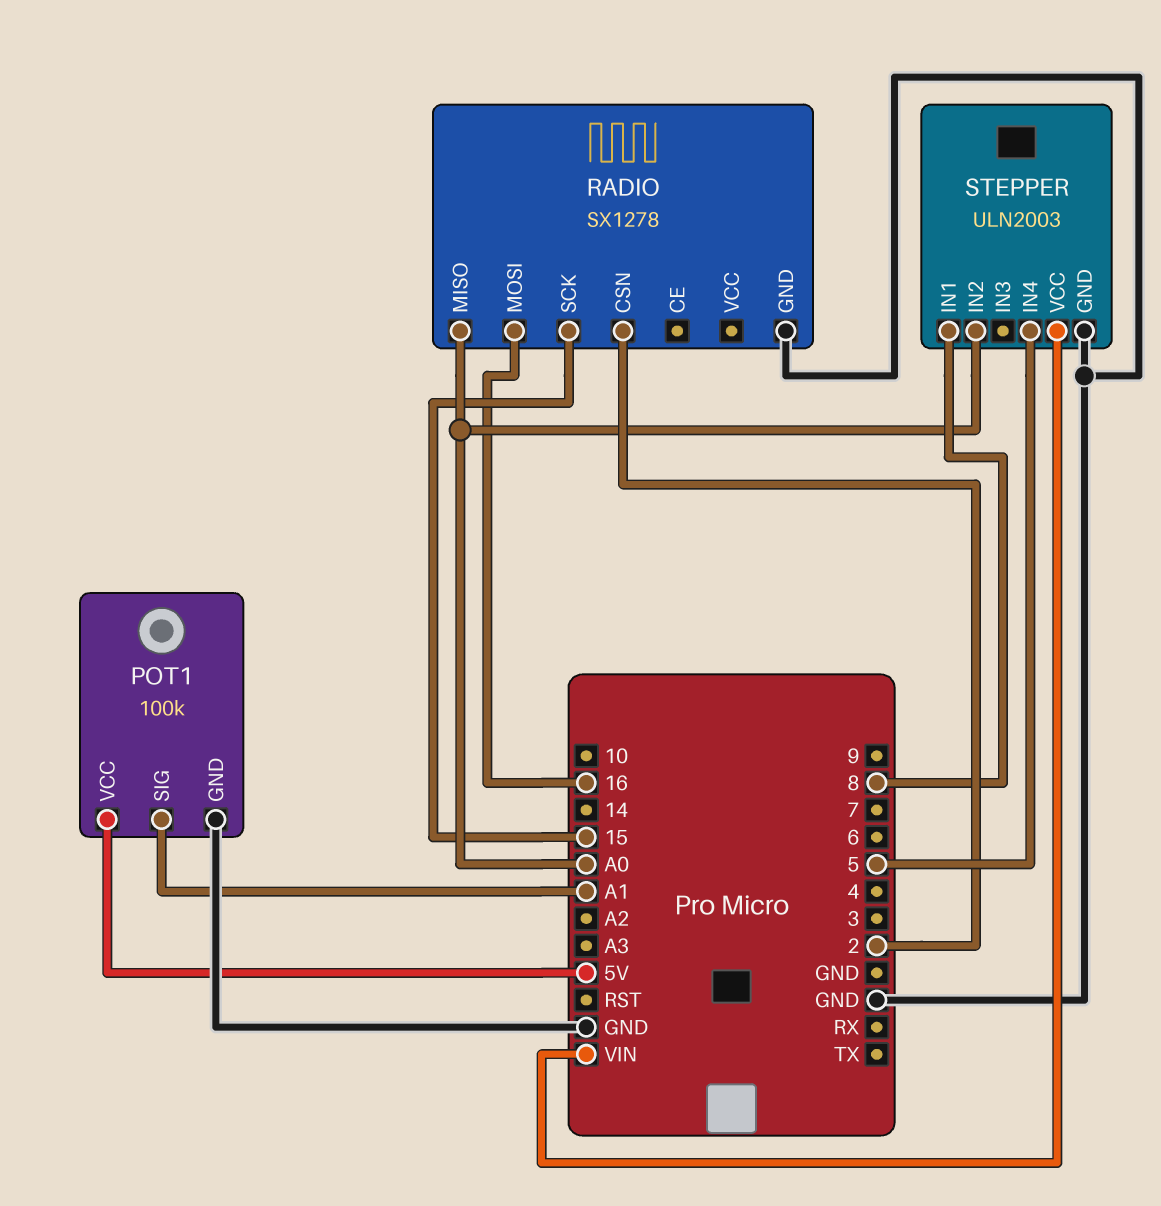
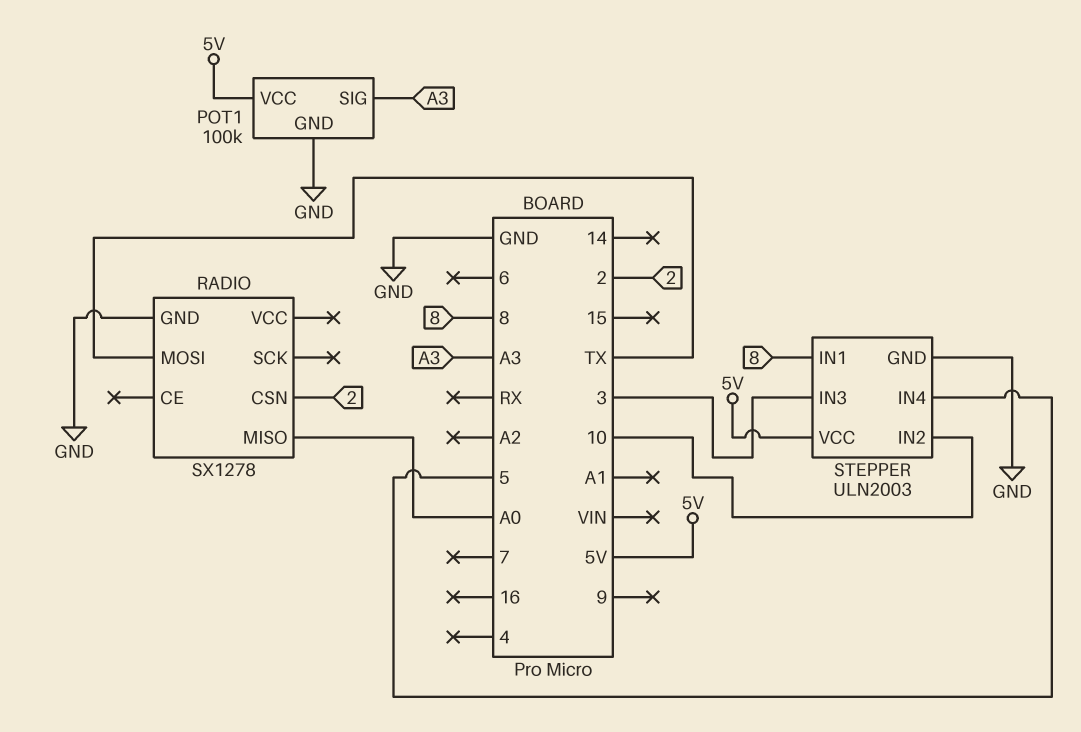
POT1 pin SIG: A1 -> A3
RADIO pin MOSI: 16 -> TX
RADIO pin SCK: 15 -> none
STEPPER pin IN2: A0 -> 10
STEPPER pin IN3: none -> 3
STEPPER pin VCC: VIN -> 5V

